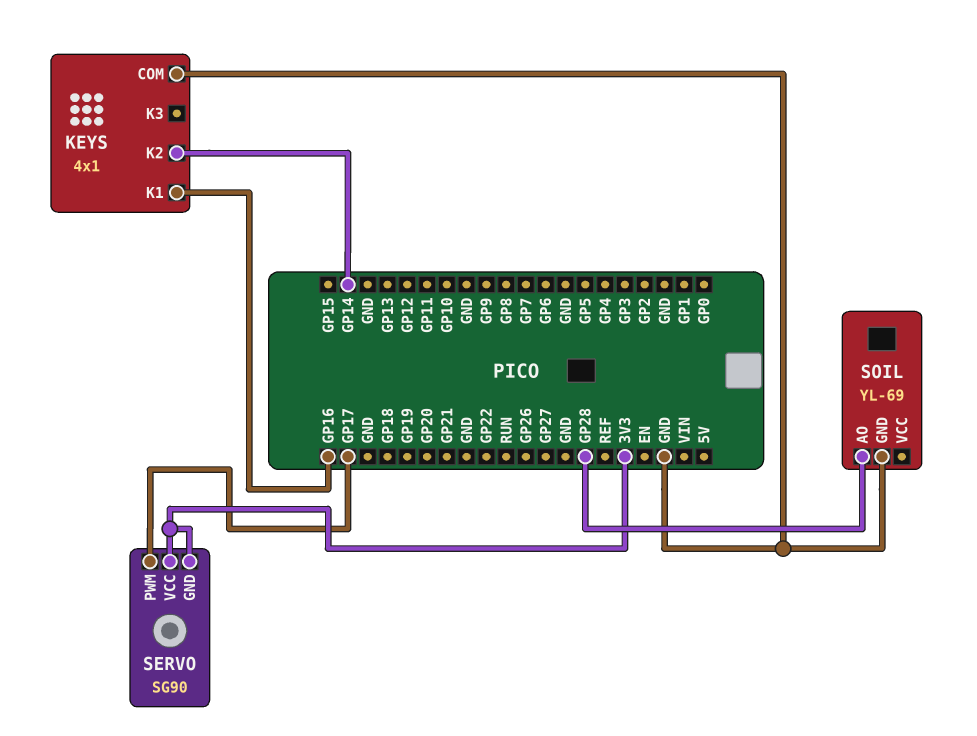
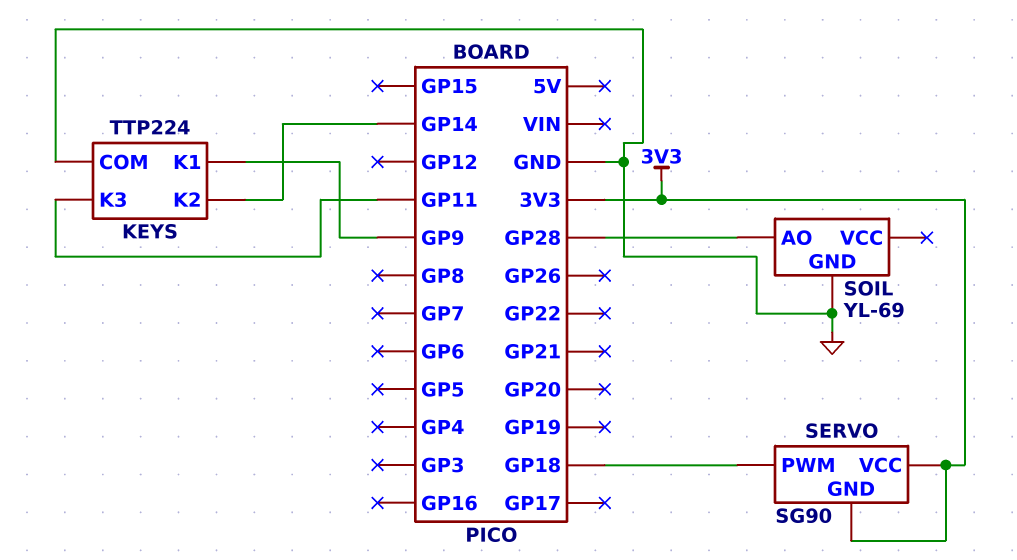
KEYS: 4x1 -> TTP224
KEYS pin K1: GP16 -> GP9
KEYS pin K3: none -> GP11
SERVO pin PWM: GP17 -> GP18

